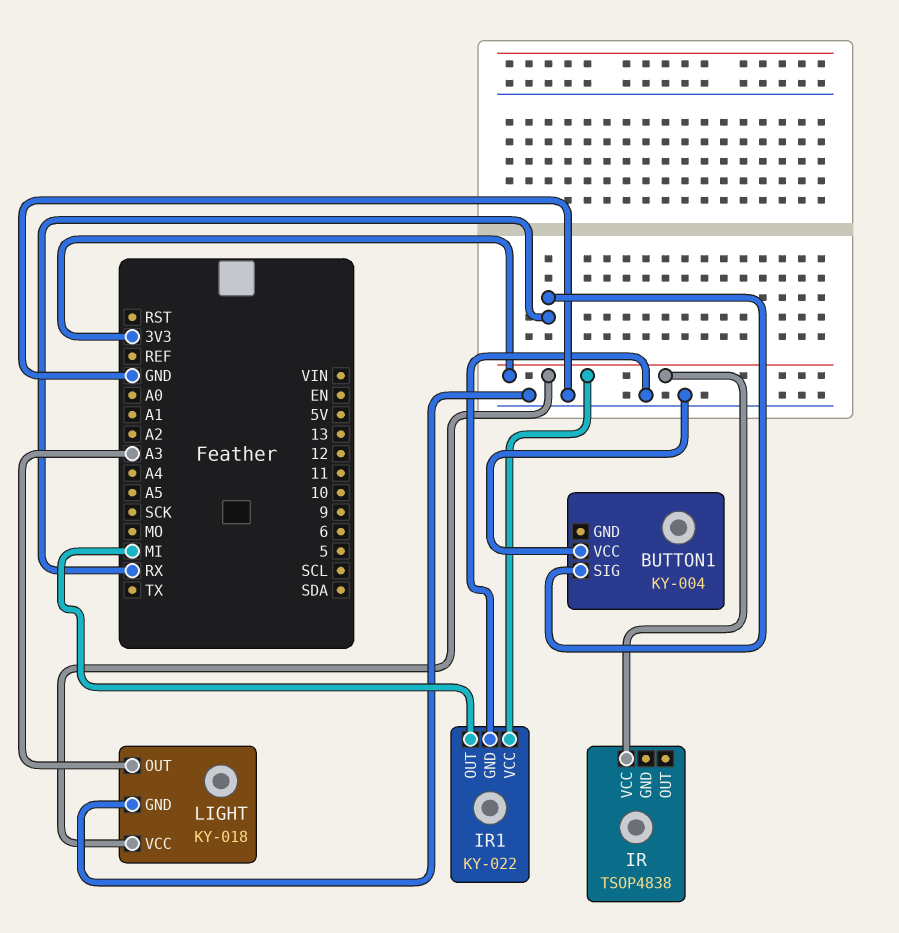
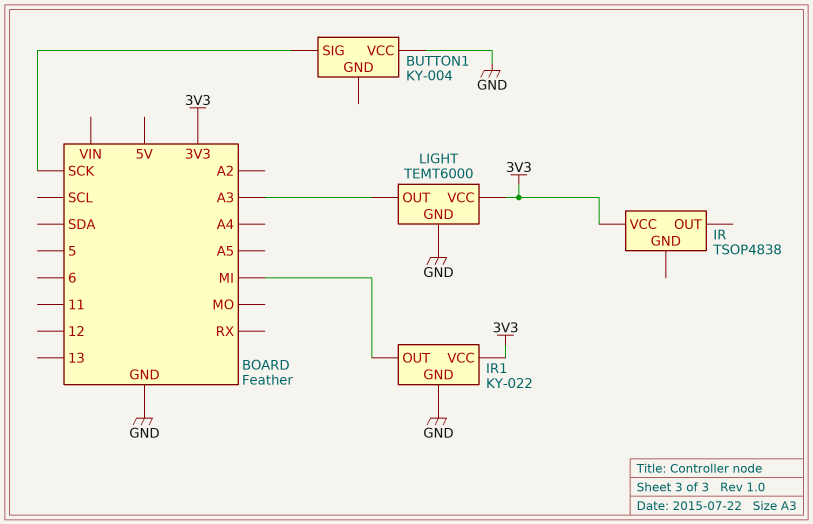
BUTTON1 pin SIG: RX -> SCK
LIGHT: KY-018 -> TEMT6000

